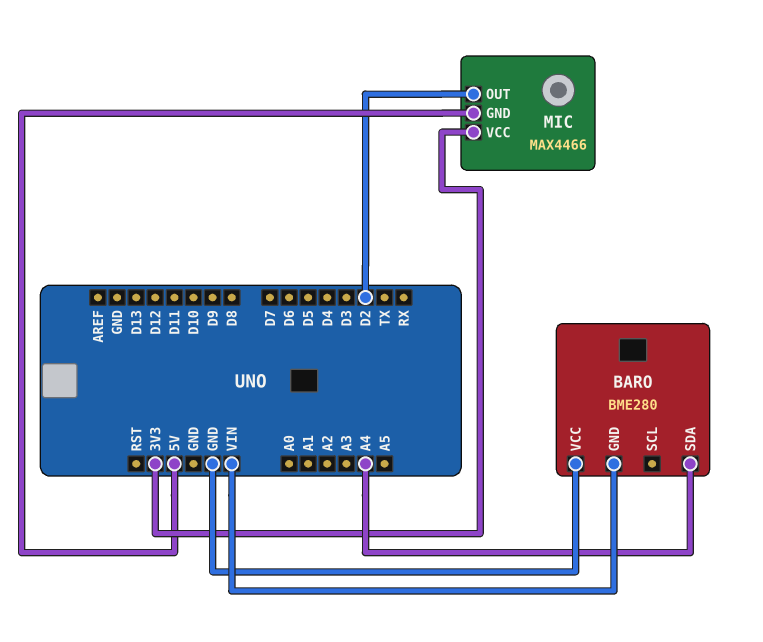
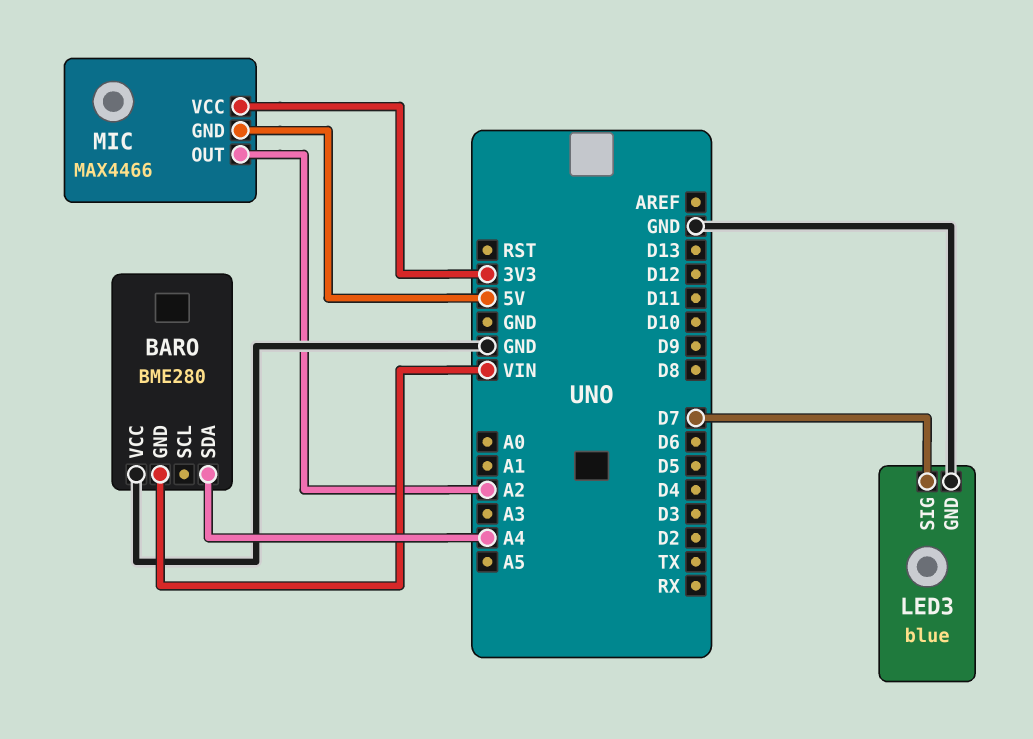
LED3: none -> blue
LED3 pin GND: none -> GND
LED3 pin SIG: none -> D7
MIC pin OUT: D2 -> A2

